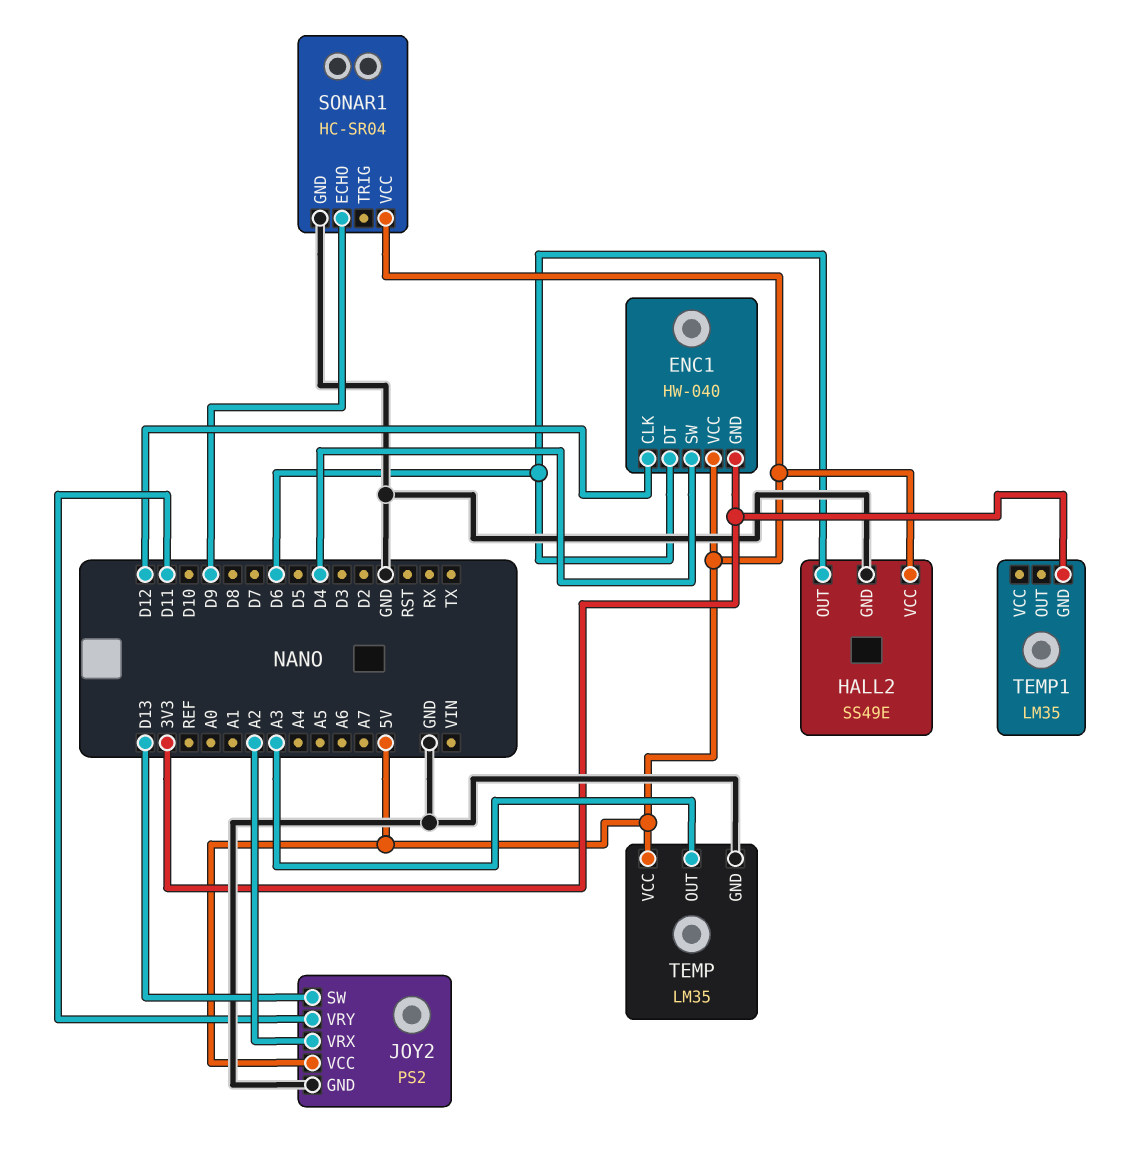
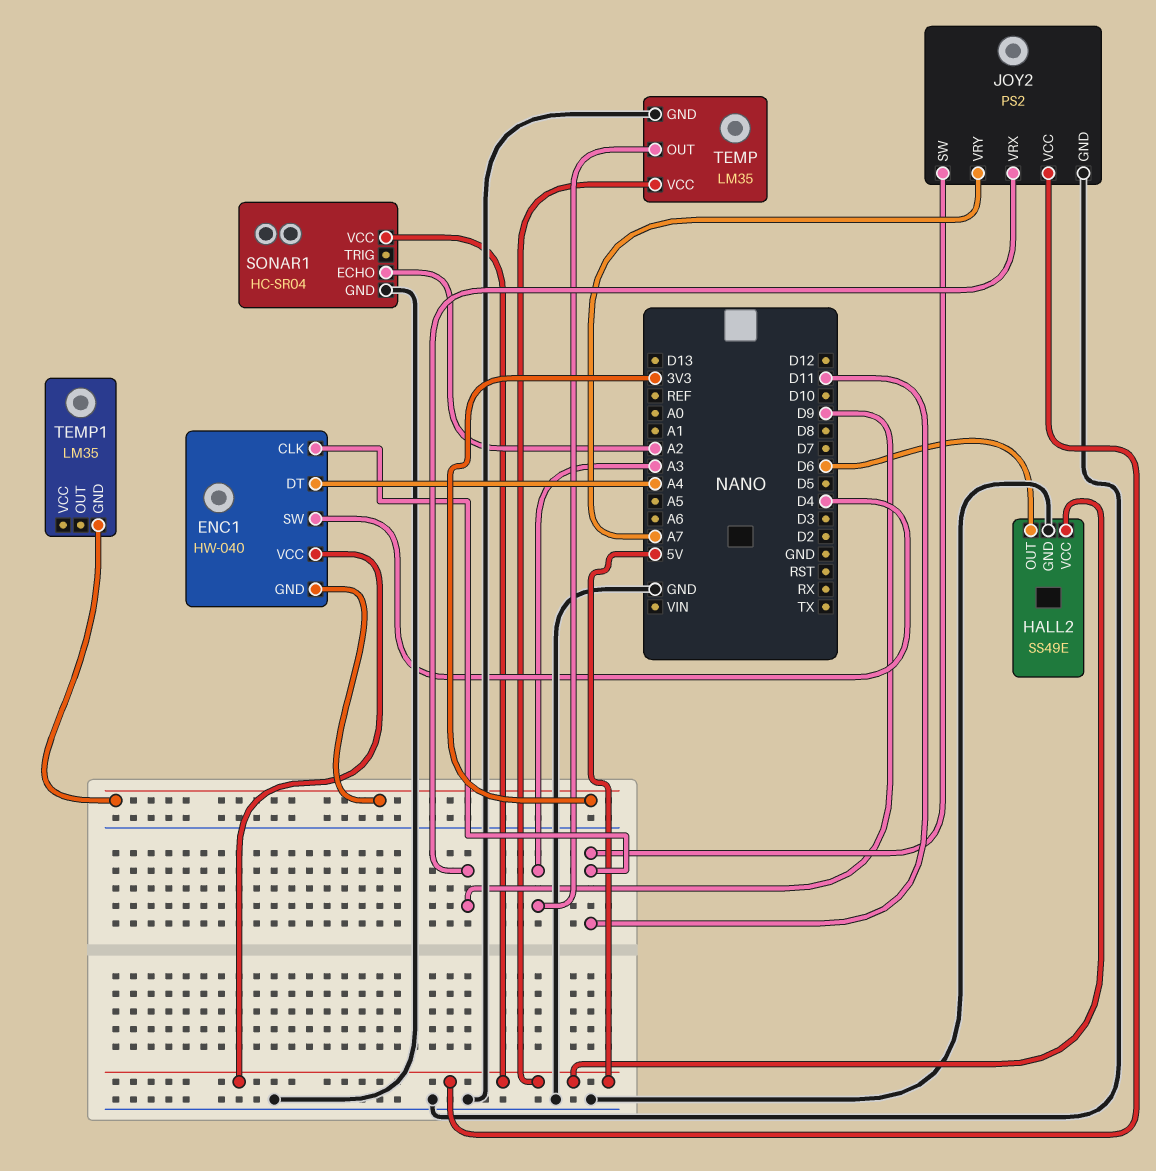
ENC1 pin CLK: D12 -> D11
ENC1 pin DT: D6 -> A4
JOY2 pin SW: D13 -> D11
JOY2 pin VRX: A2 -> D9
JOY2 pin VRY: D11 -> A7
SONAR1 pin ECHO: D9 -> A2

